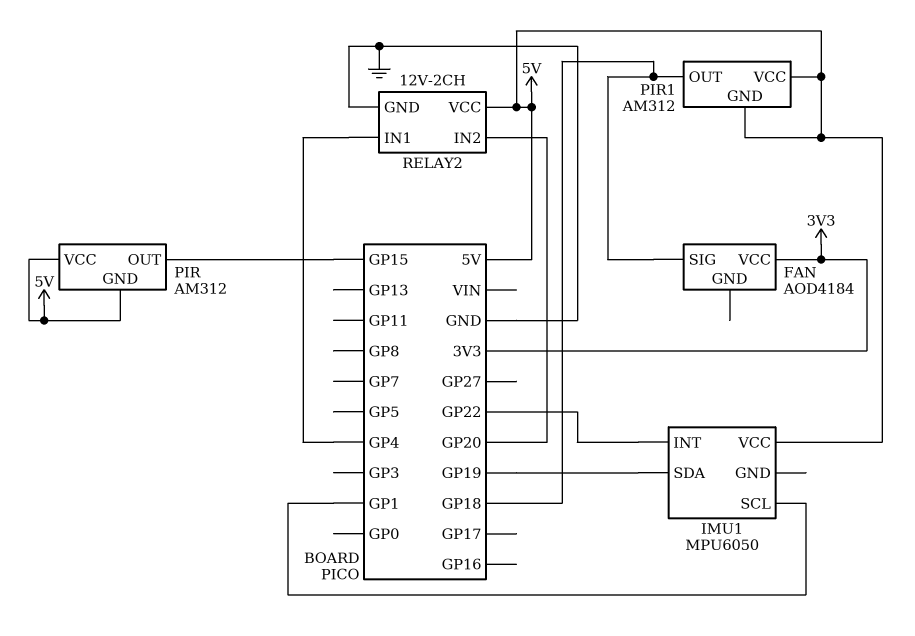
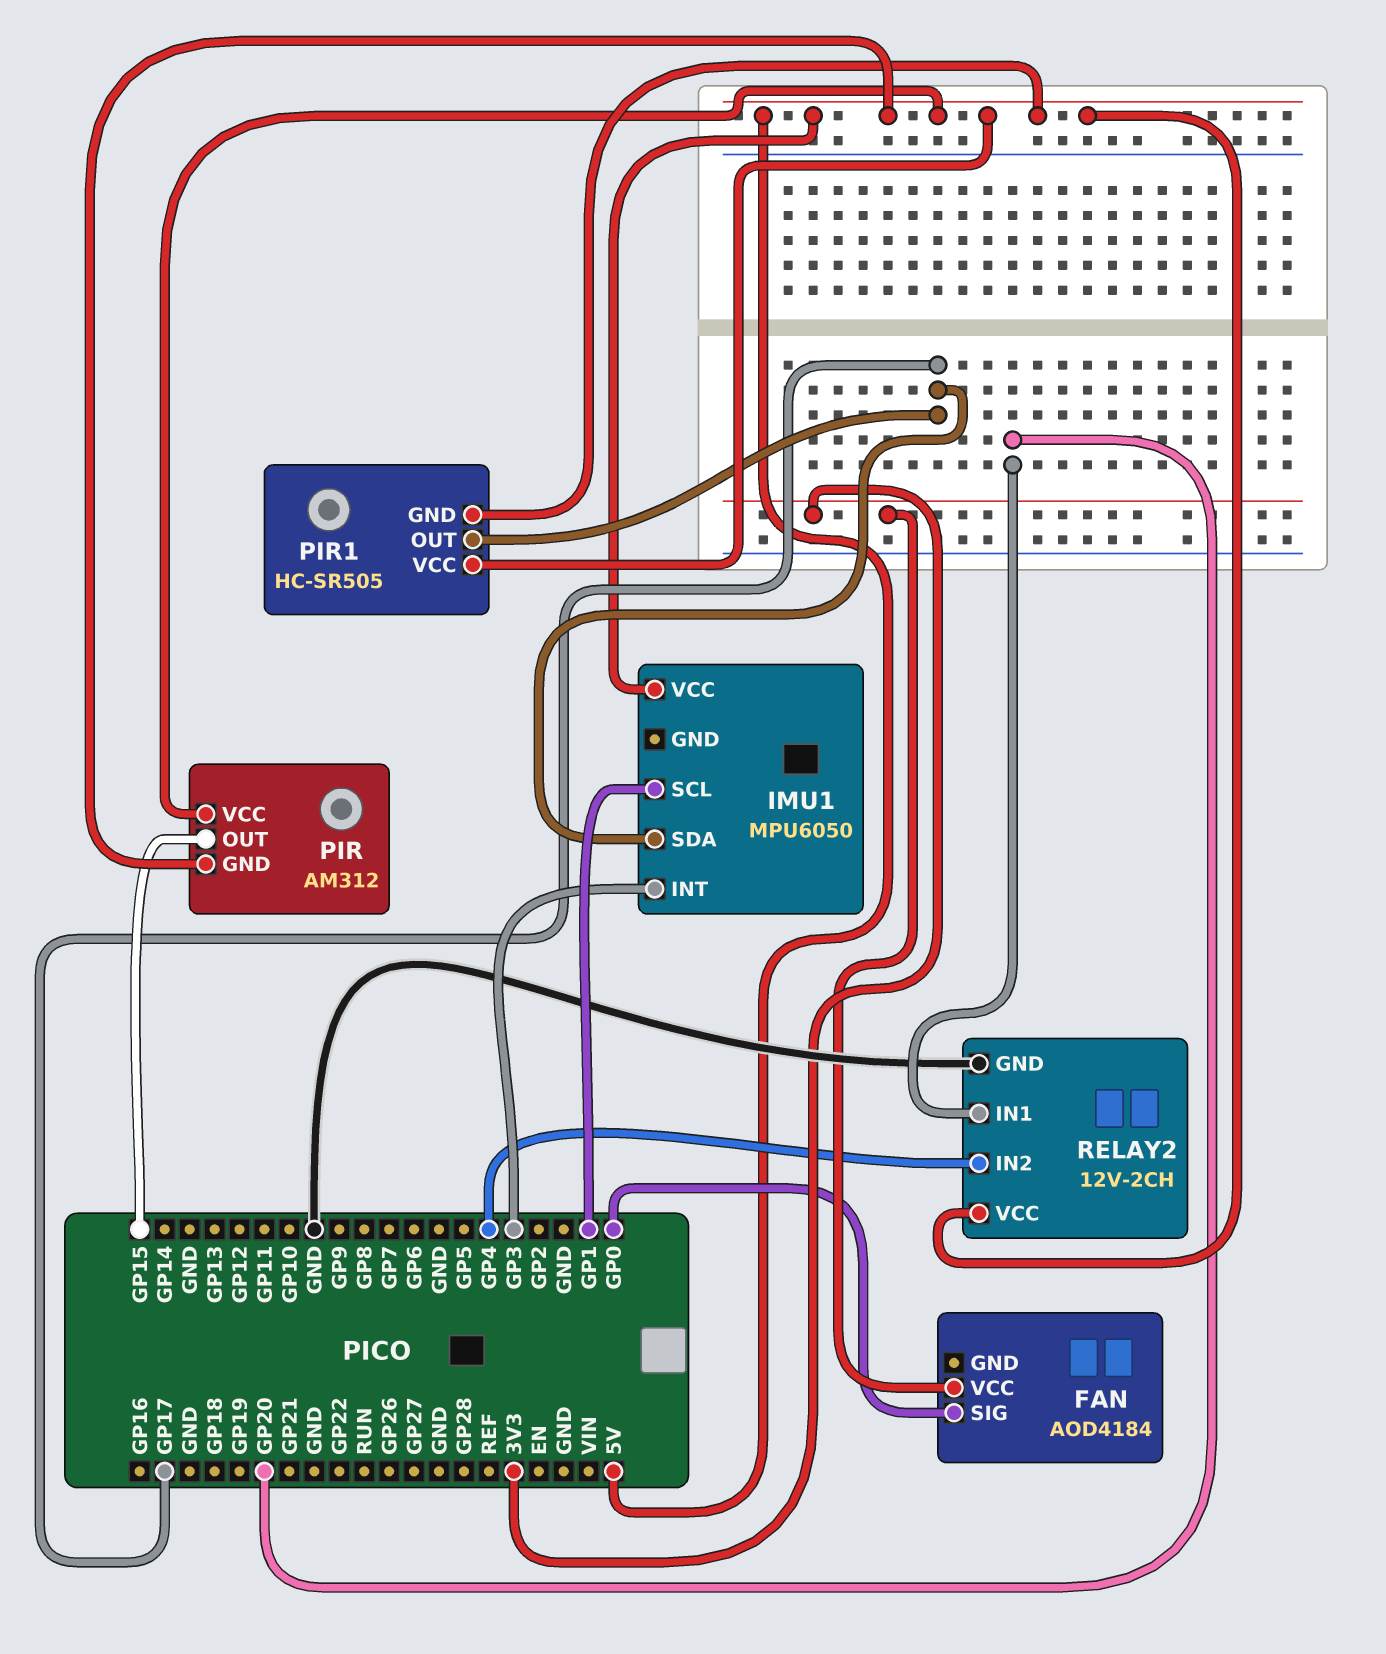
FAN pin SIG: GP18 -> GP0
IMU1 pin INT: GP22 -> GP3
IMU1 pin SDA: GP19 -> GP17
PIR1: AM312 -> HC-SR505
PIR1 pin OUT: GP18 -> GP17
RELAY2 pin IN1: GP4 -> GP20
RELAY2 pin IN2: GP20 -> GP4

